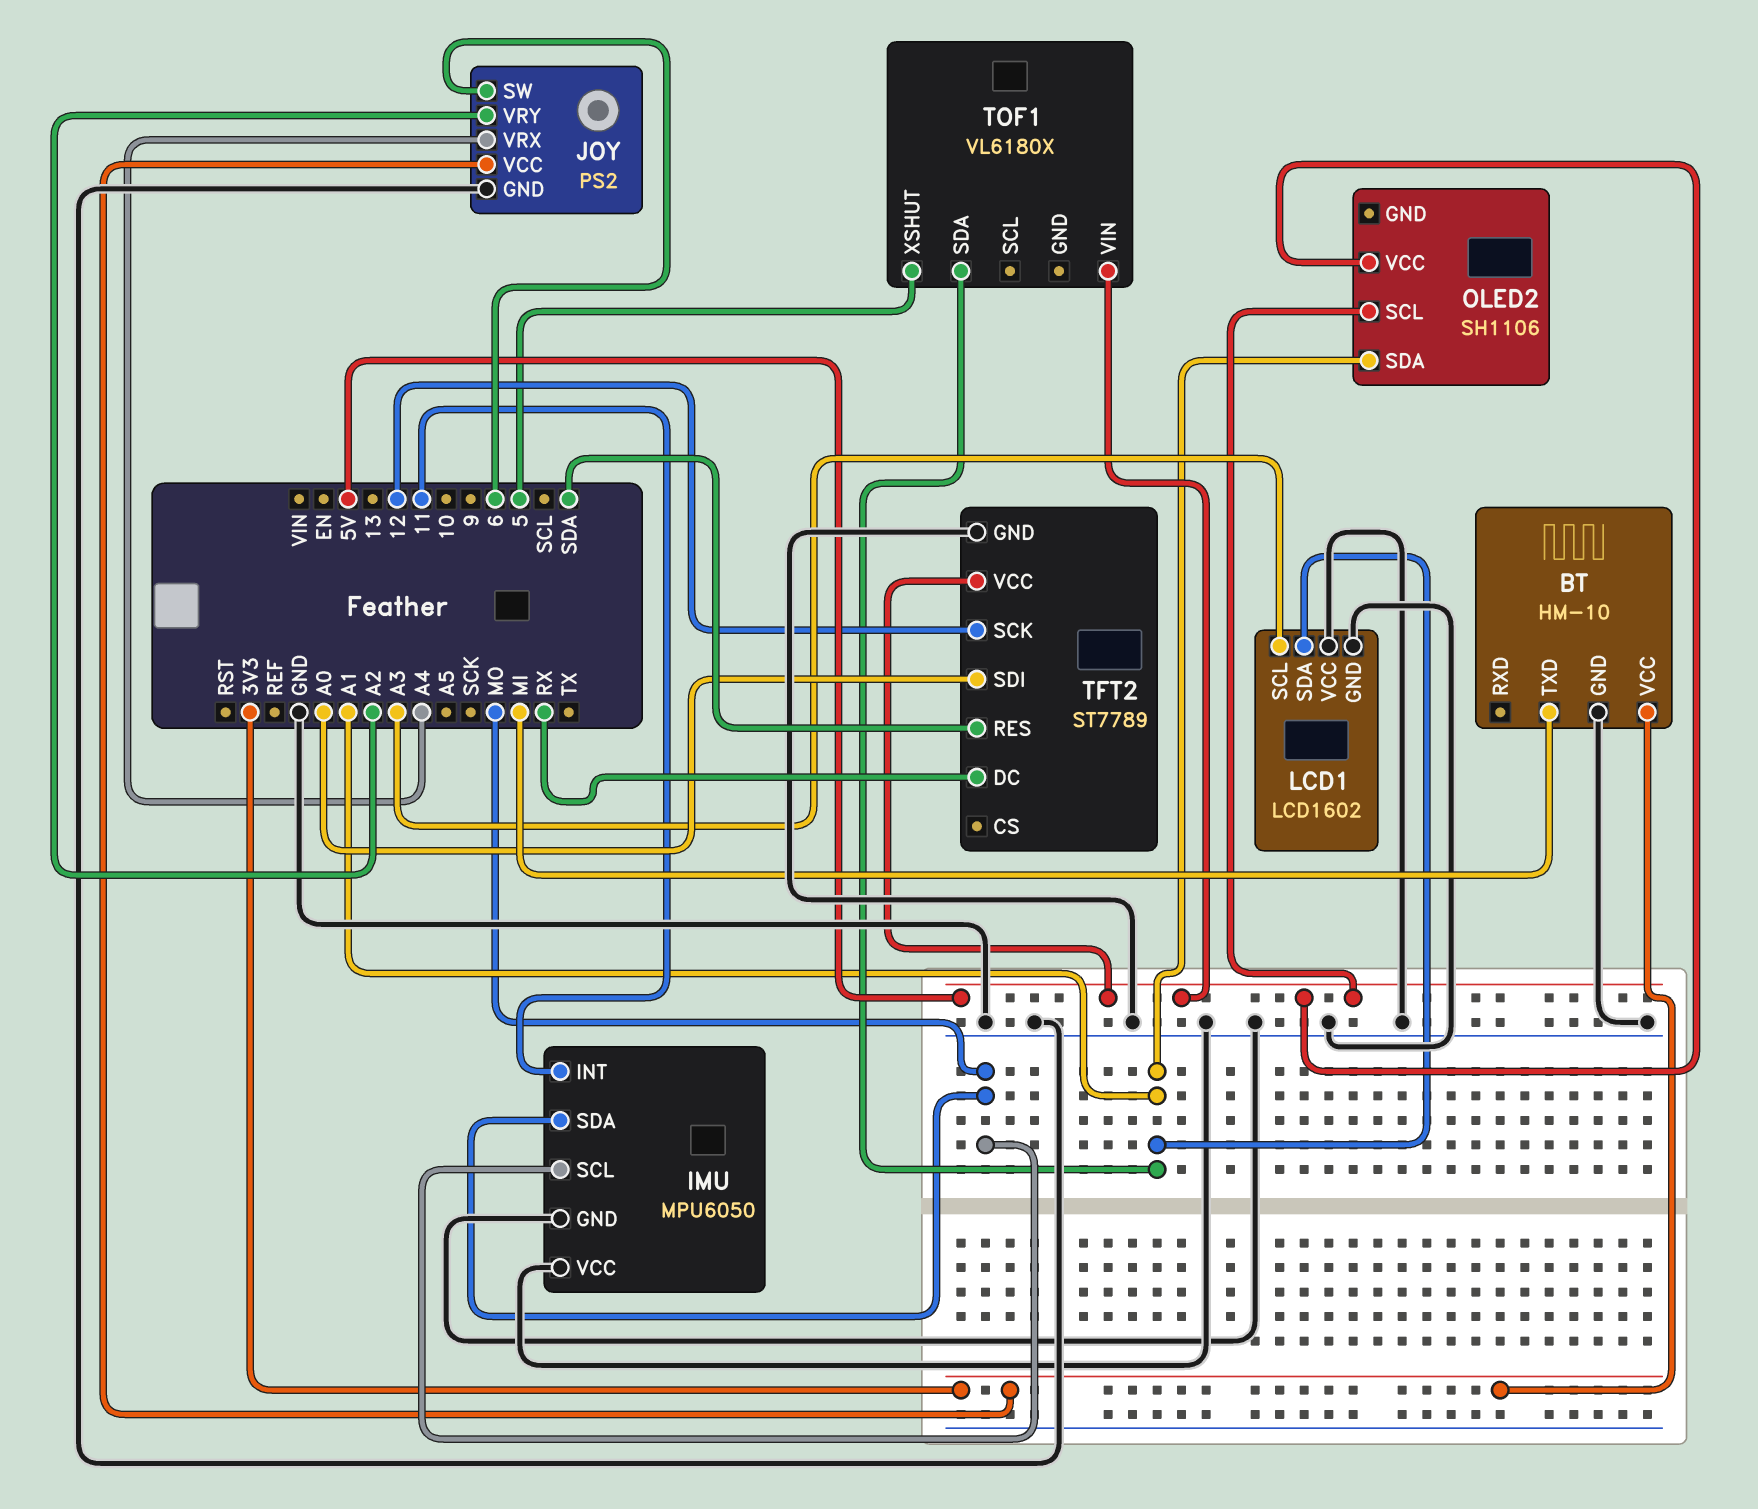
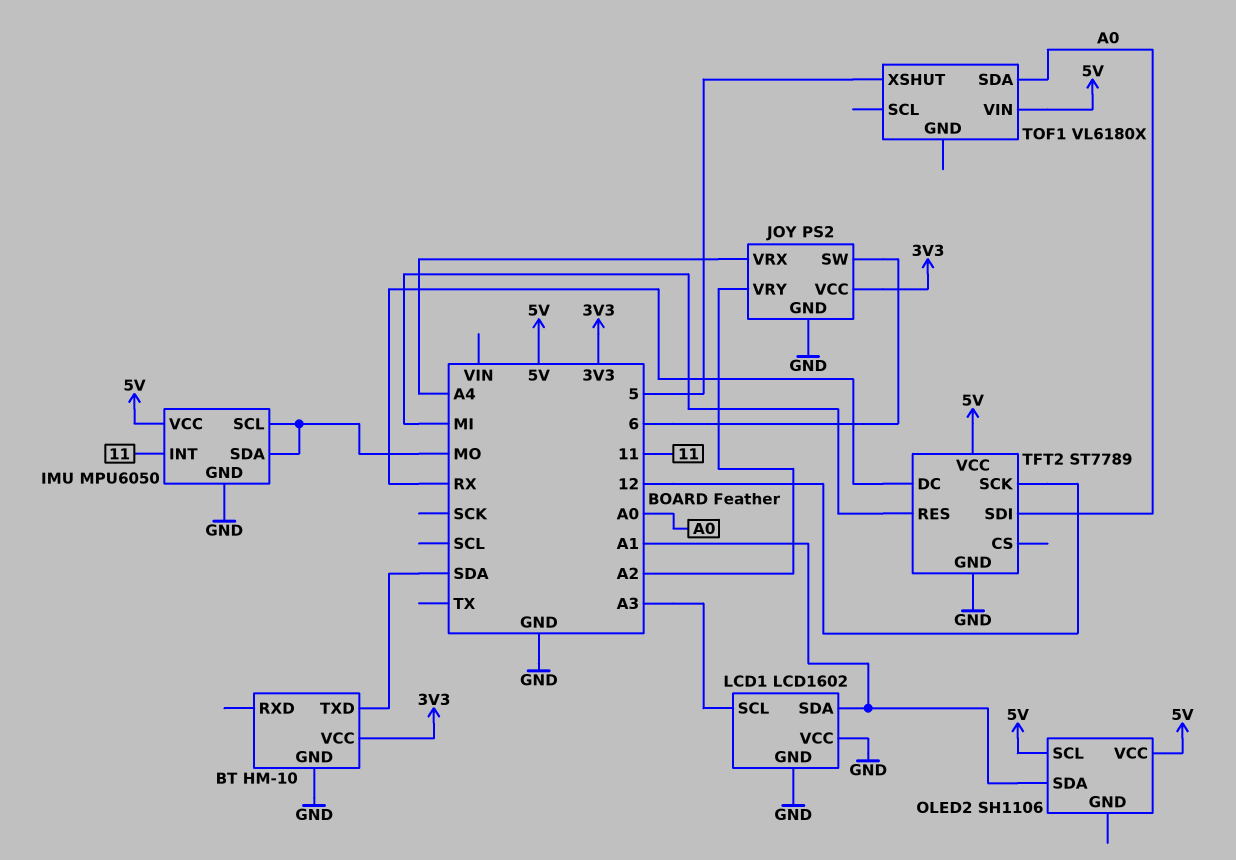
BT pin TXD: MI -> SDA
IMU pin VCC: GND -> 5V
TFT2 pin RES: SDA -> MI
TOF1 pin SDA: A1 -> A0

